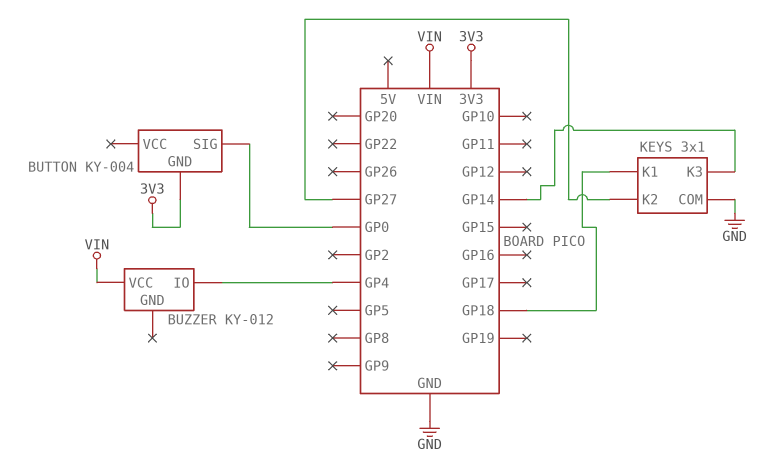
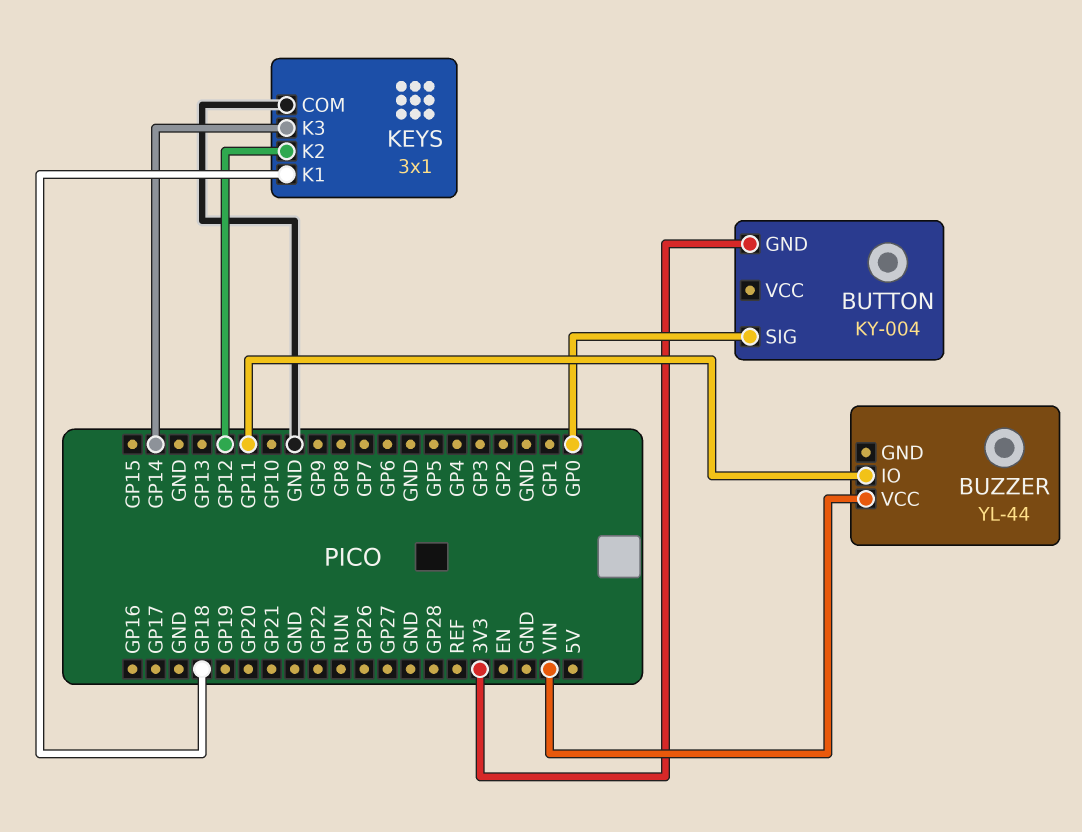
BUZZER: KY-012 -> YL-44
BUZZER pin IO: GP4 -> GP11
KEYS pin K2: GP27 -> GP12

